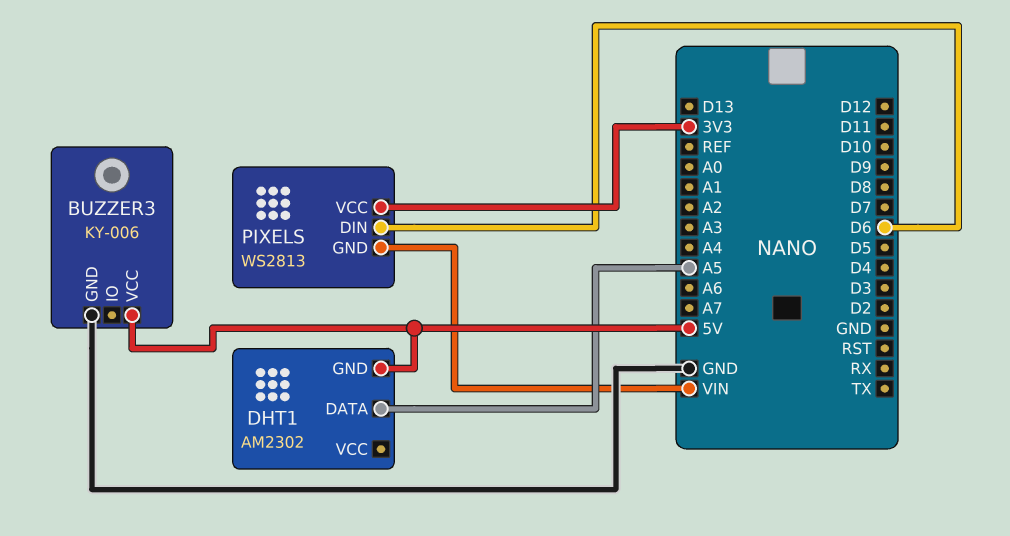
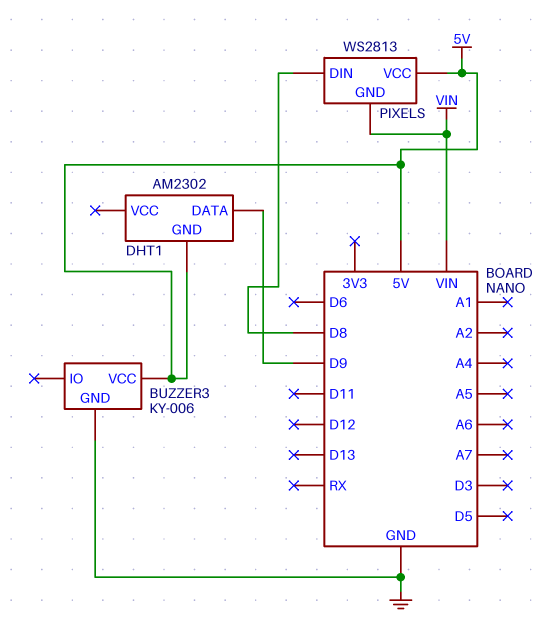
DHT1 pin DATA: A5 -> D9
PIXELS pin DIN: D6 -> D8
PIXELS pin VCC: 3V3 -> 5V

